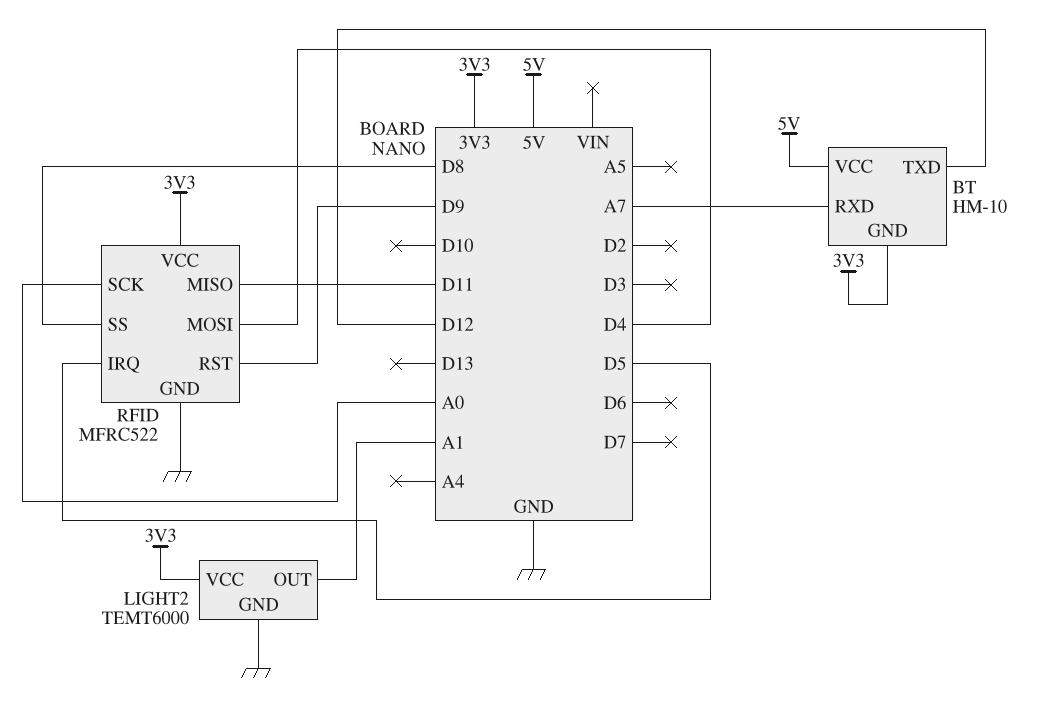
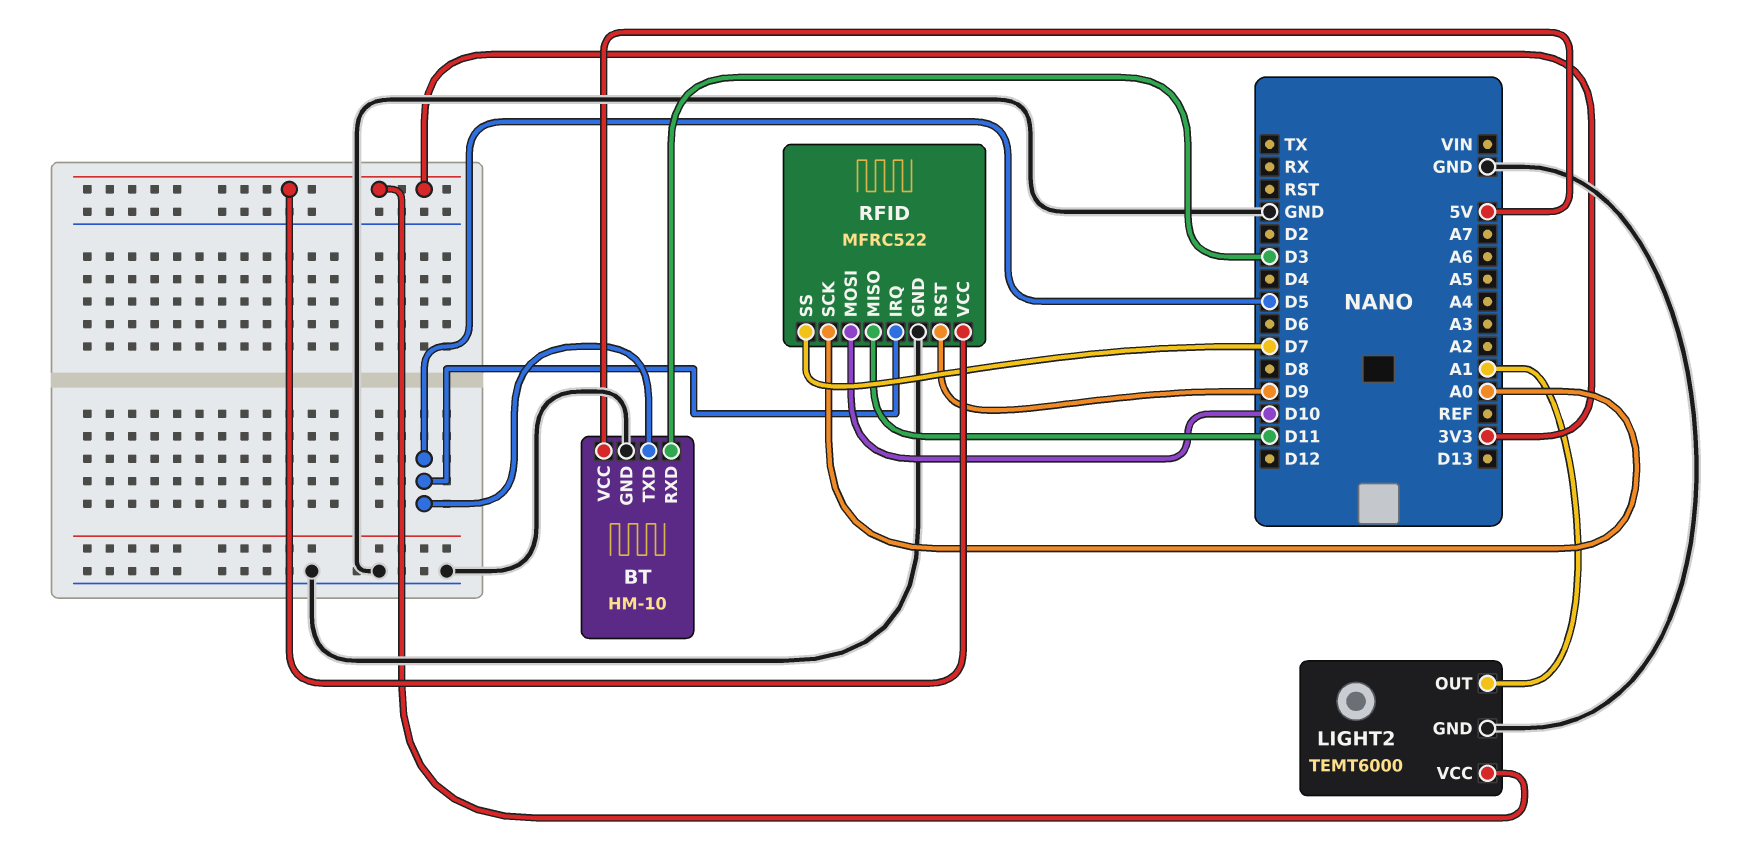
BT pin GND: 3V3 -> GND
BT pin RXD: A7 -> D3
BT pin TXD: D12 -> D5
RFID pin MOSI: D4 -> D10
RFID pin SS: D8 -> D7

